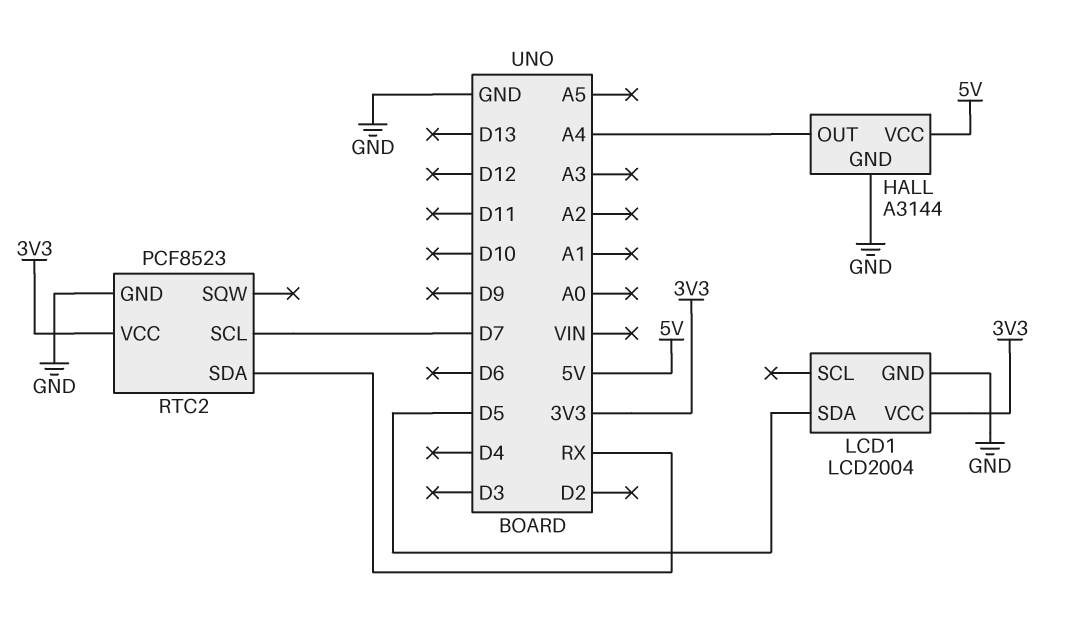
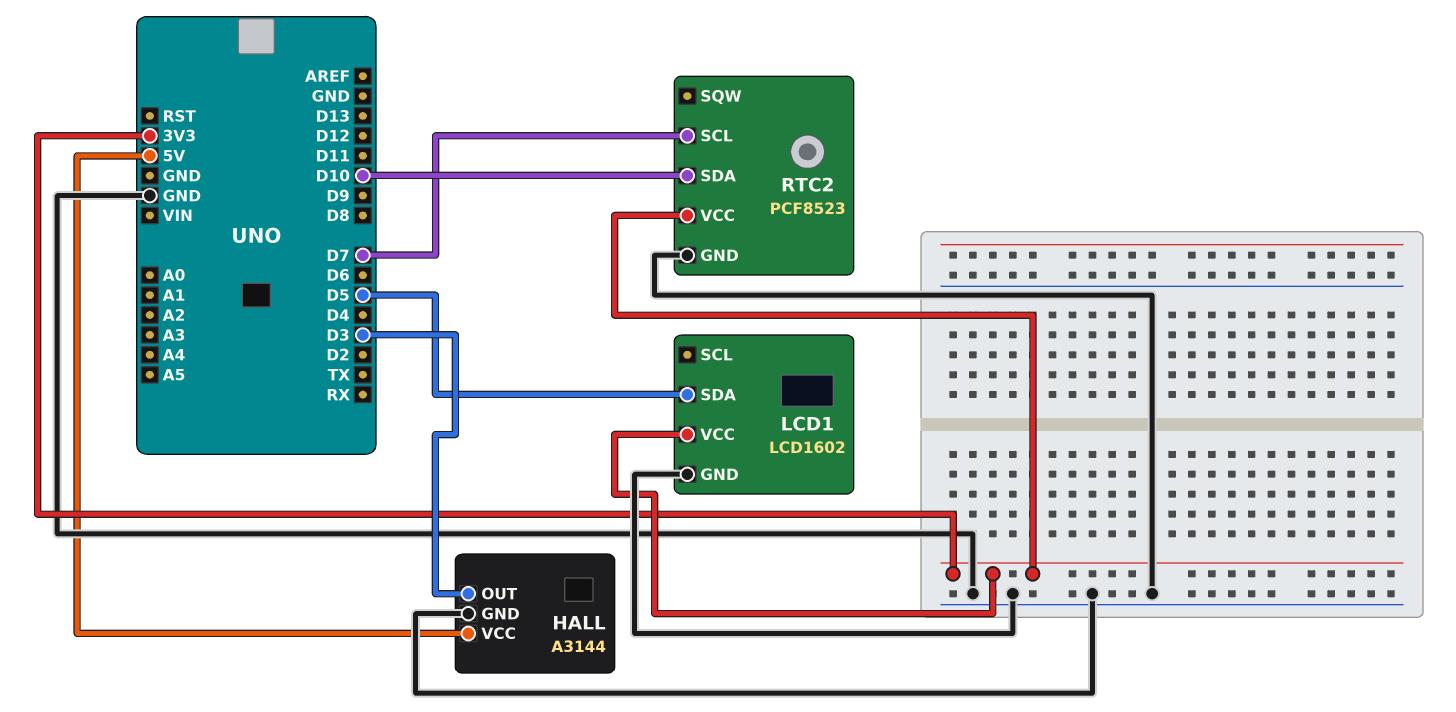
HALL pin OUT: A4 -> D3
LCD1: LCD2004 -> LCD1602
RTC2 pin SDA: RX -> D10

